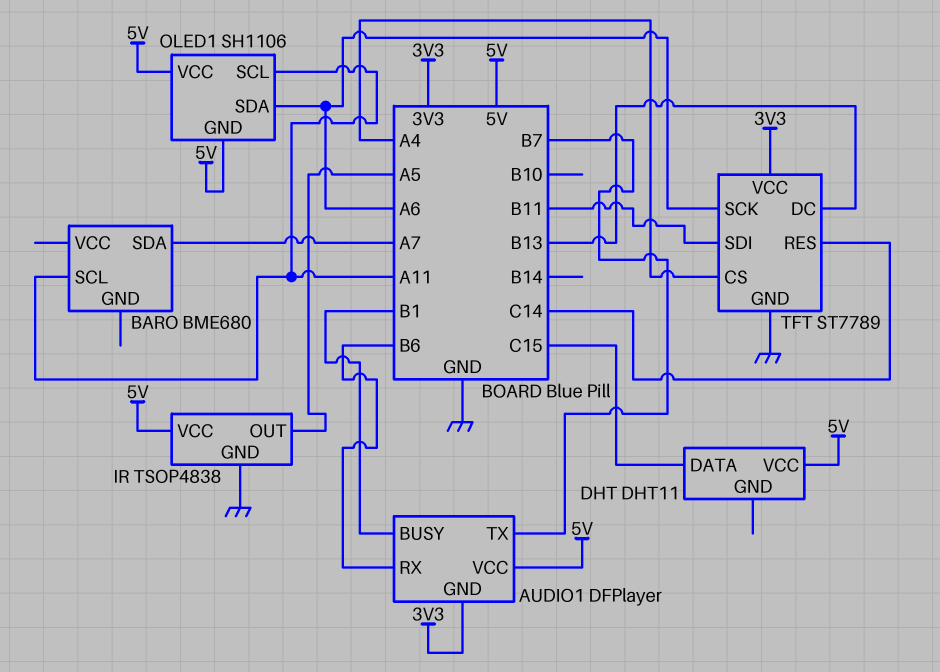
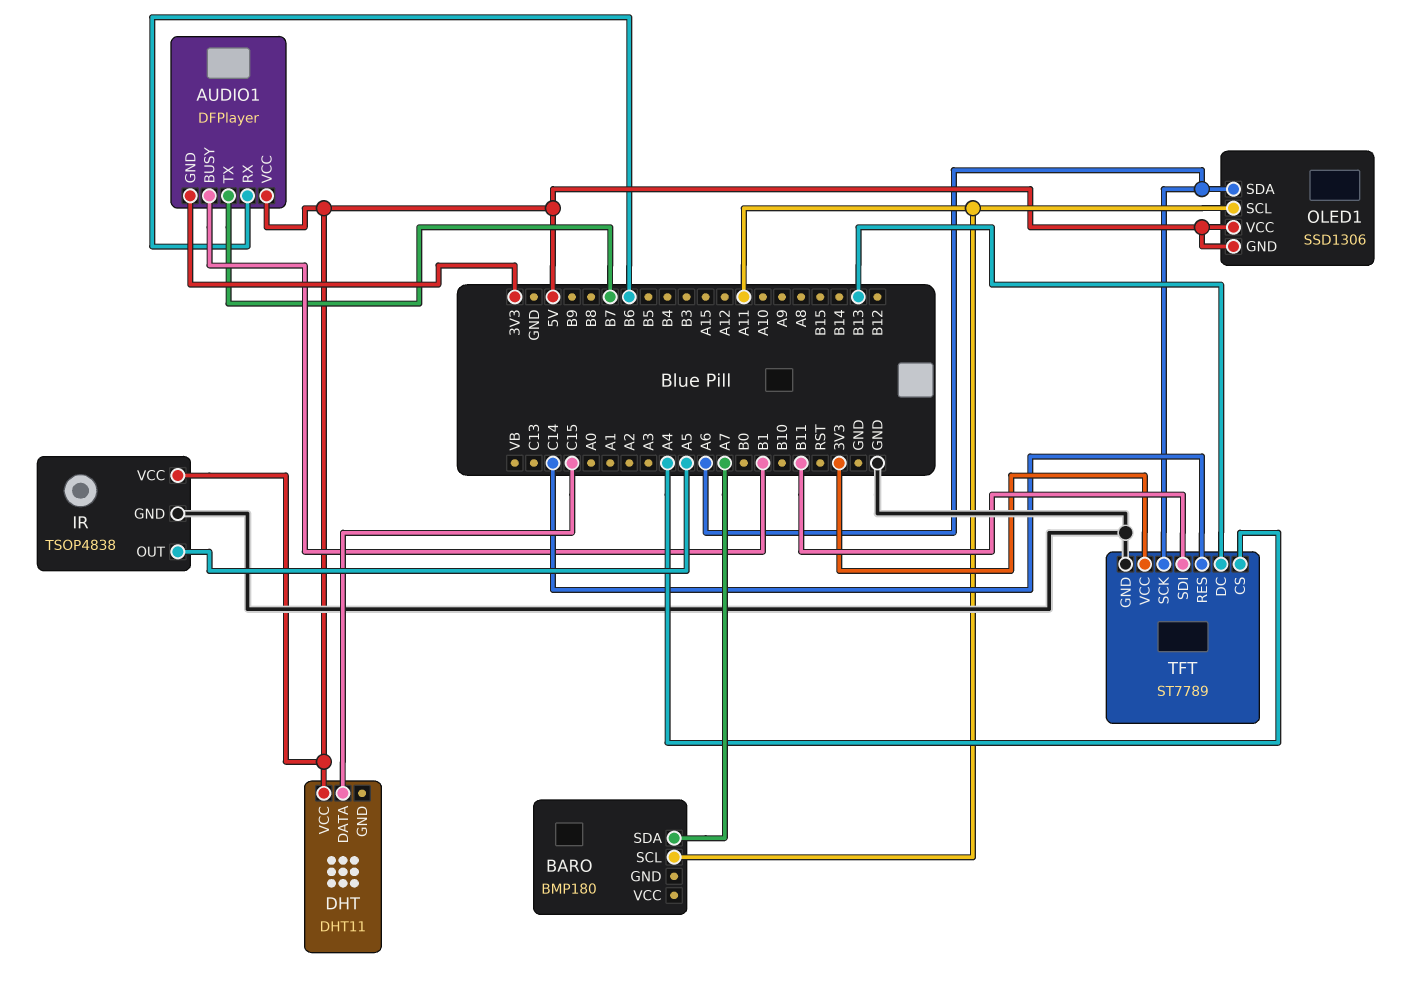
BARO: BME680 -> BMP180
OLED1: SH1106 -> SSD1306

